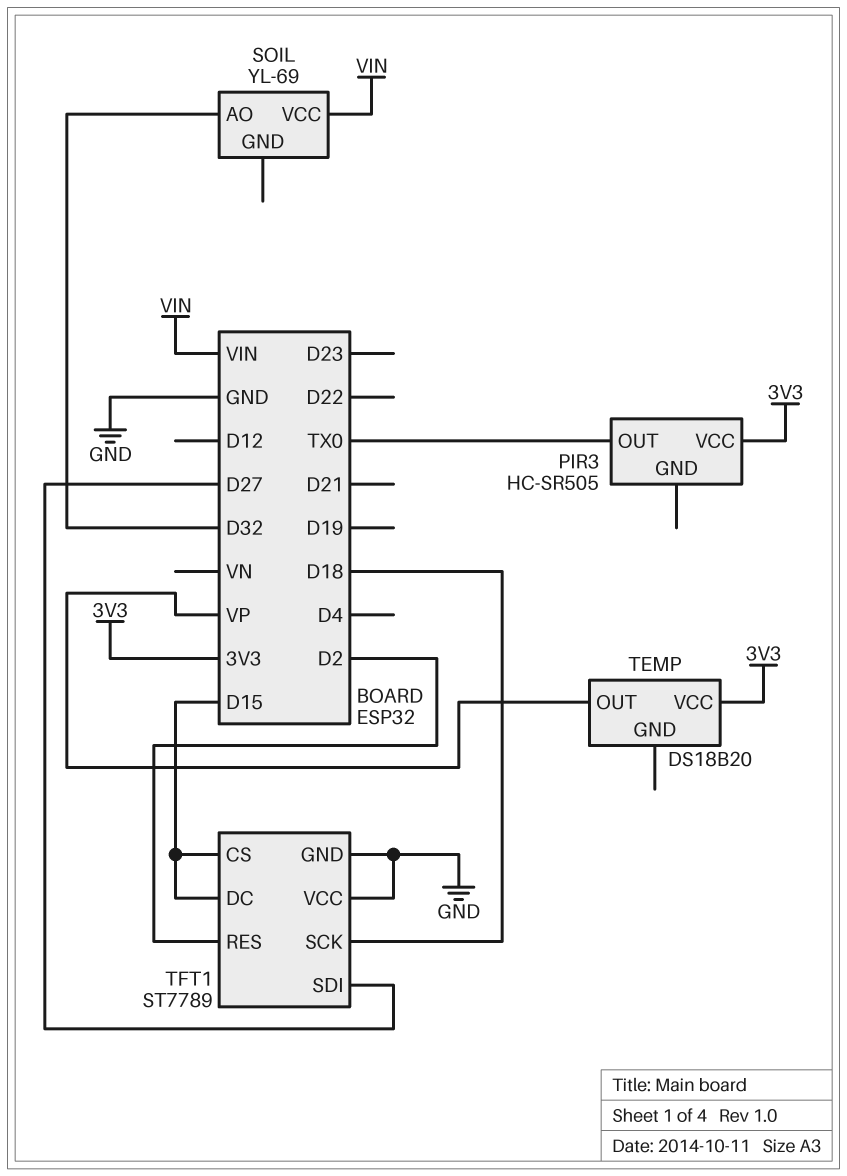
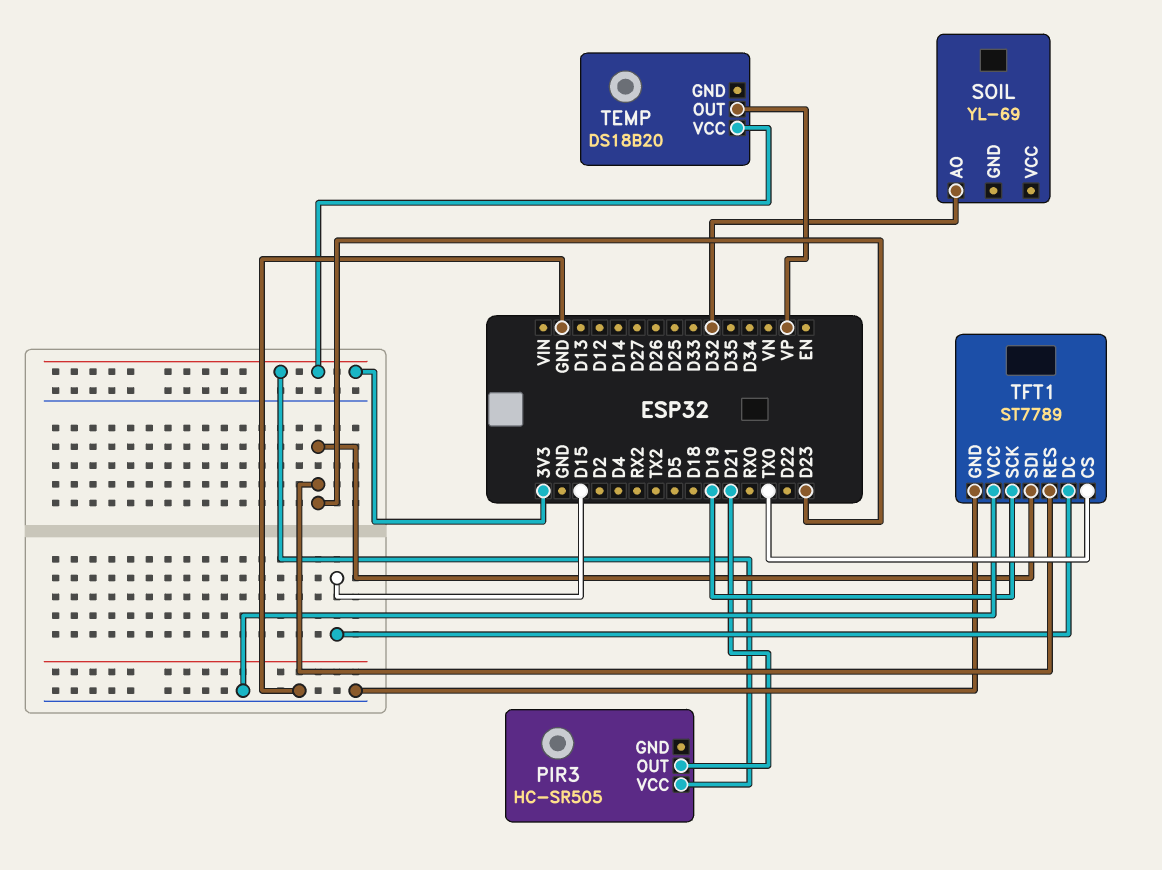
PIR3 pin OUT: TX0 -> D21
SOIL pin VCC: VIN -> none
TFT1 pin CS: D15 -> TX0
TFT1 pin RES: D2 -> D23
TFT1 pin SCK: D18 -> D19
TFT1 pin SDI: D27 -> D23

